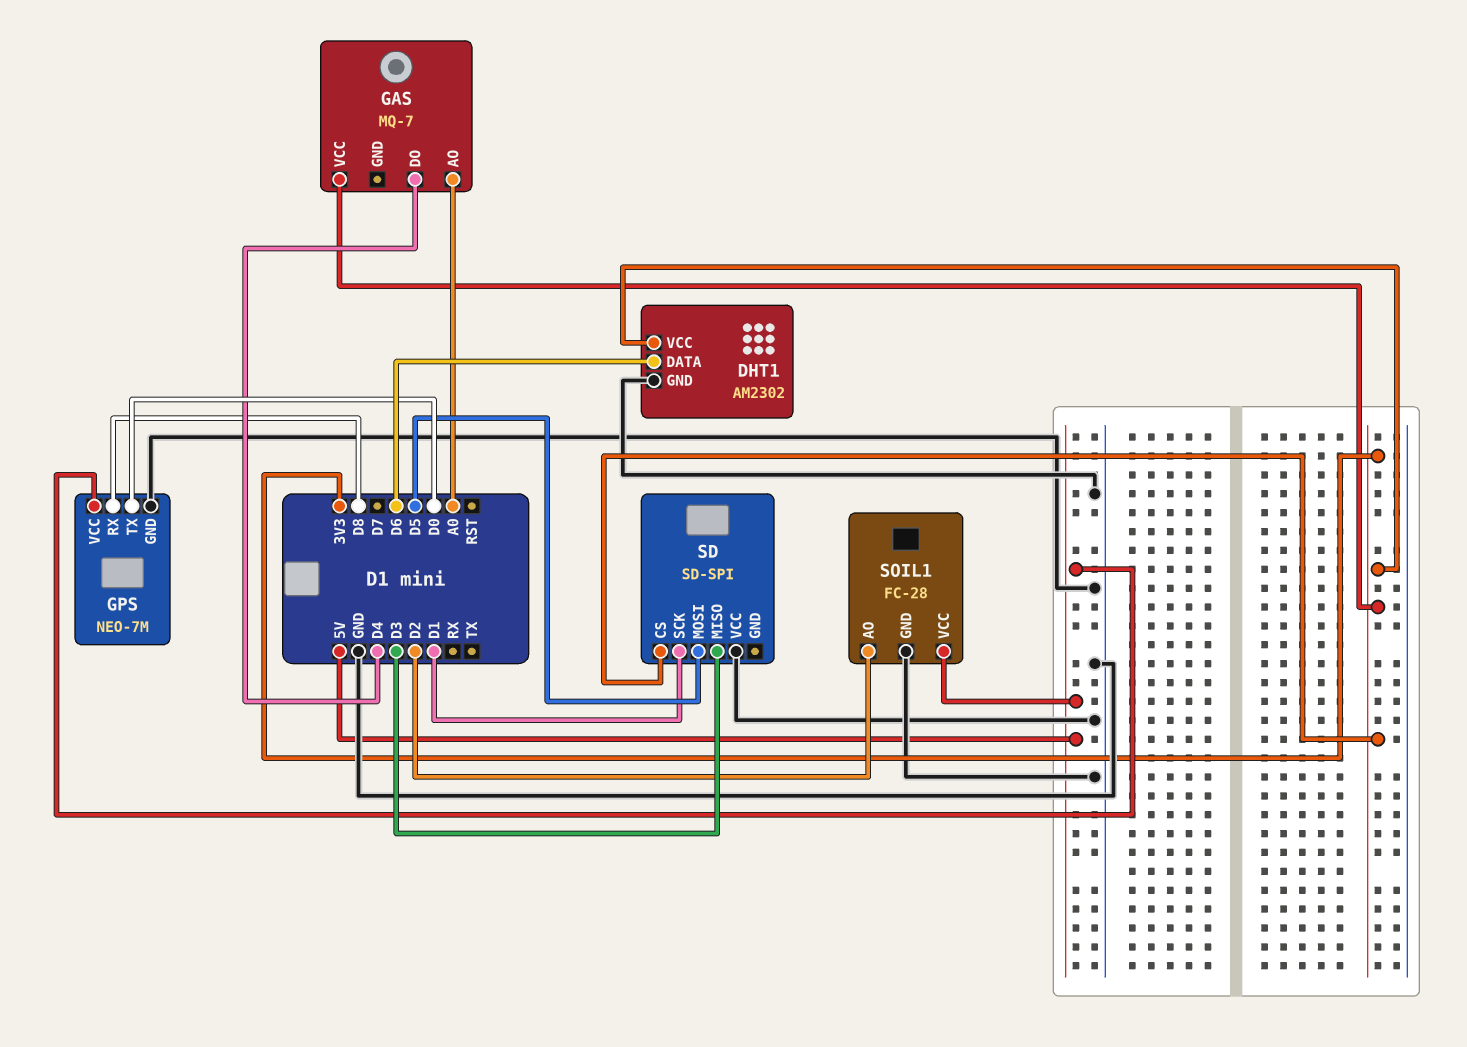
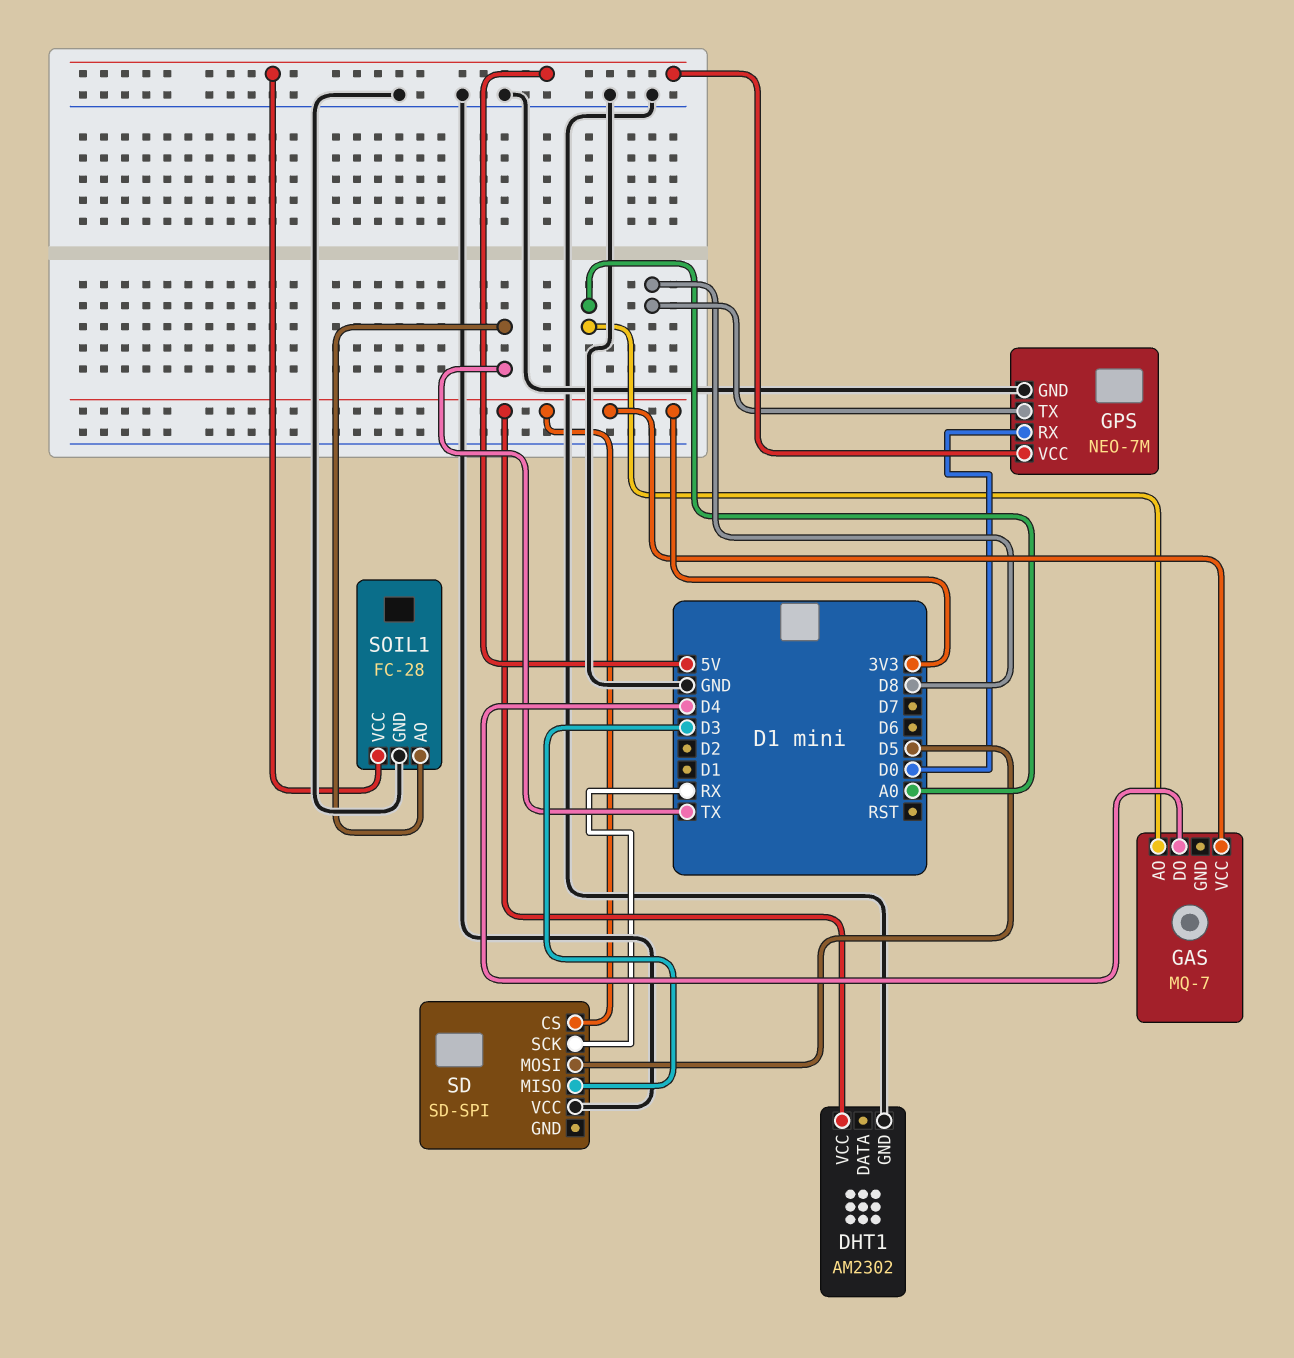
DHT1 pin DATA: D6 -> none
GPS pin RX: D8 -> D0
GPS pin TX: D0 -> D8
SD pin SCK: D1 -> RX
SOIL1 pin AO: D2 -> TX

